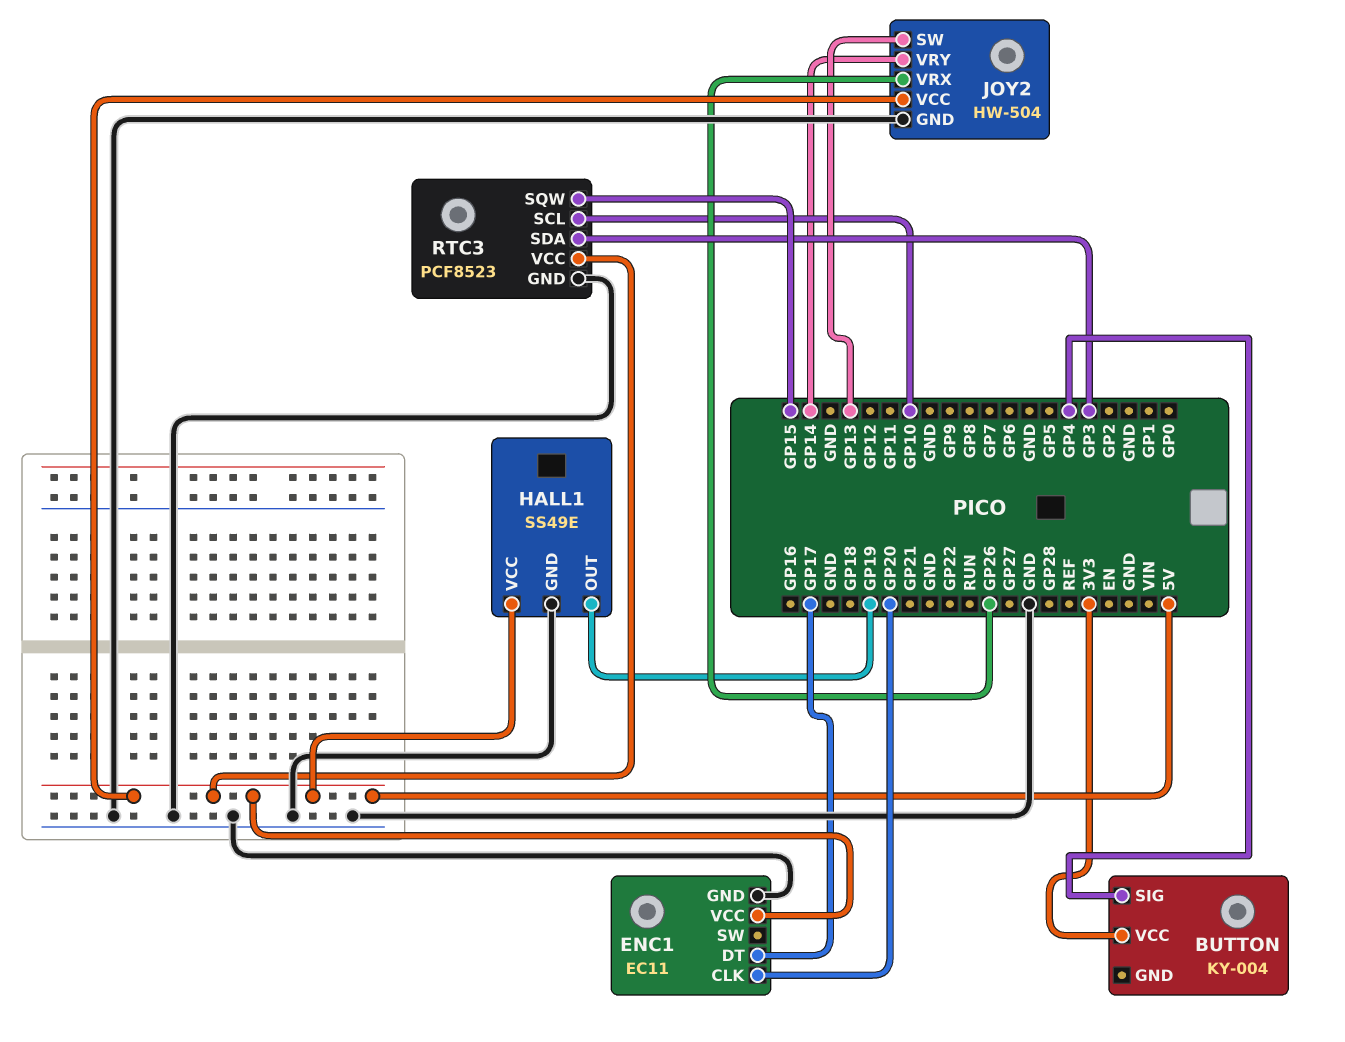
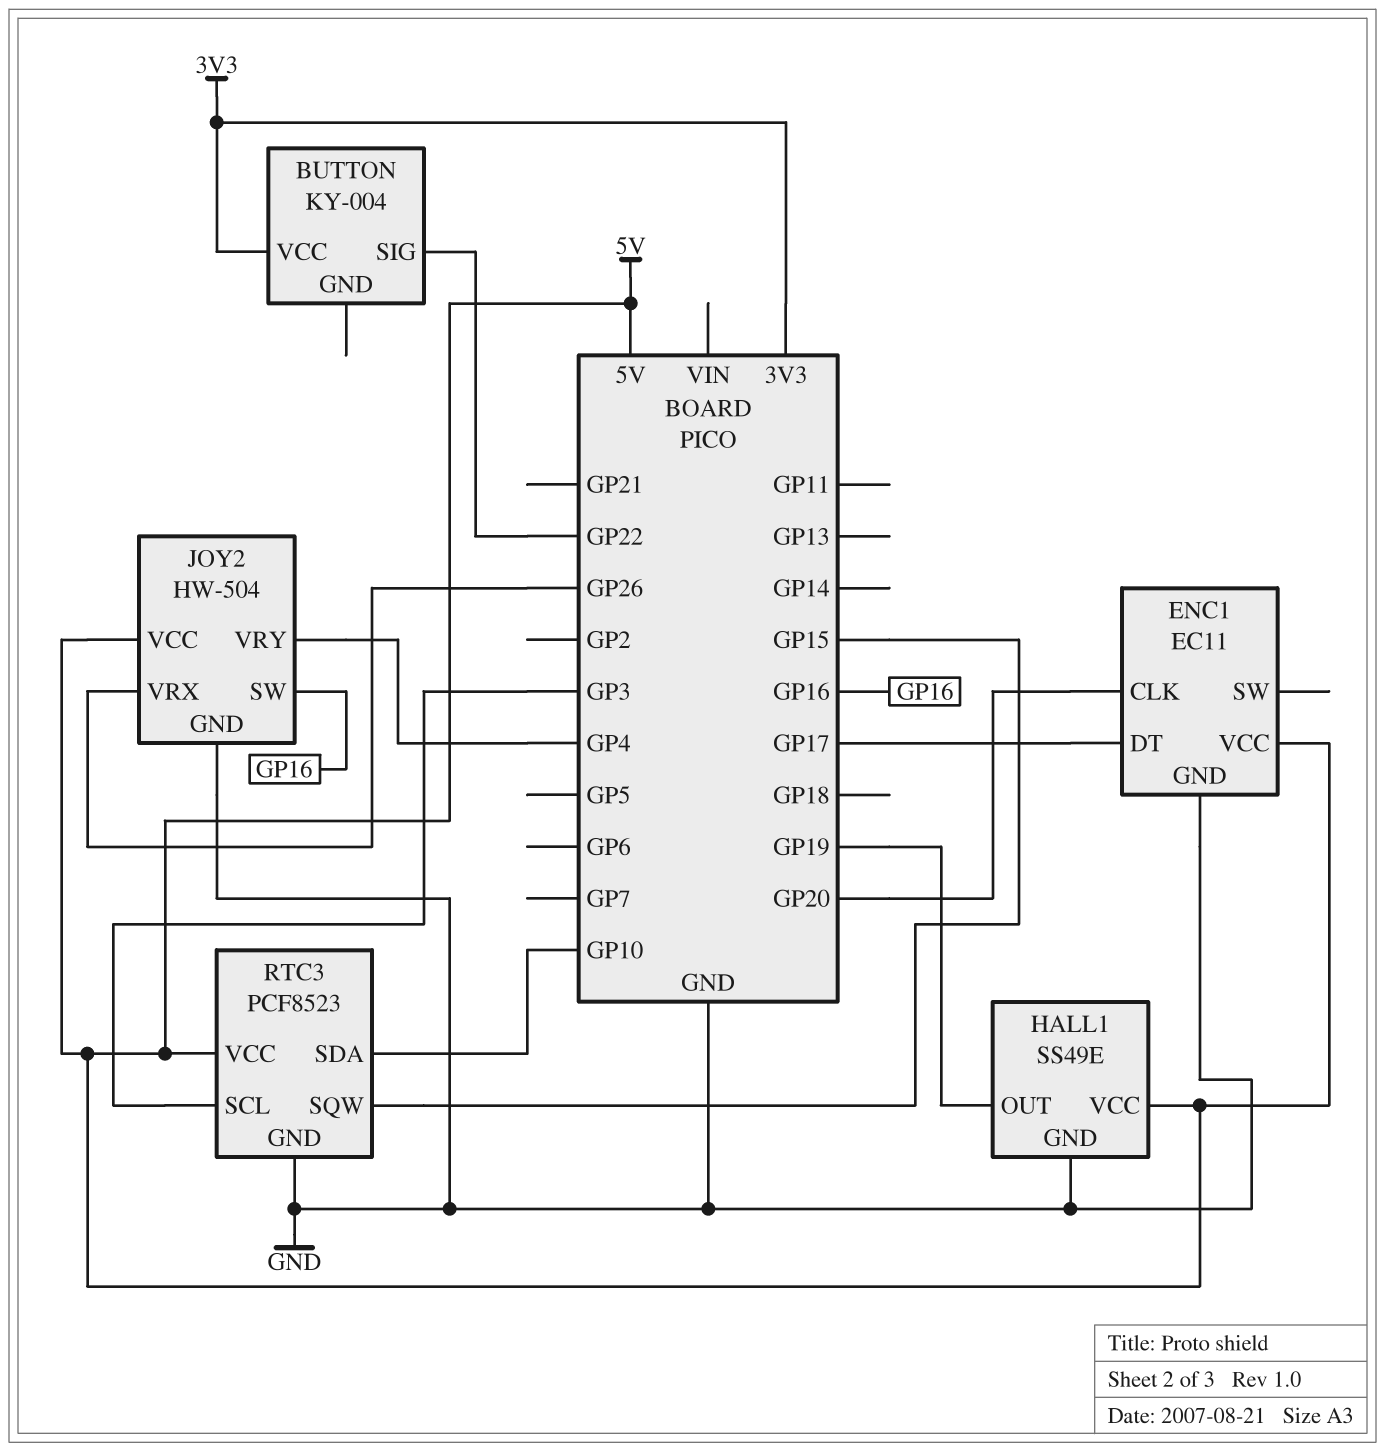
BUTTON pin SIG: GP4 -> GP22
JOY2 pin SW: GP13 -> GP16
JOY2 pin VRY: GP14 -> GP4
RTC3 pin SCL: GP10 -> GP3
RTC3 pin SDA: GP3 -> GP10

